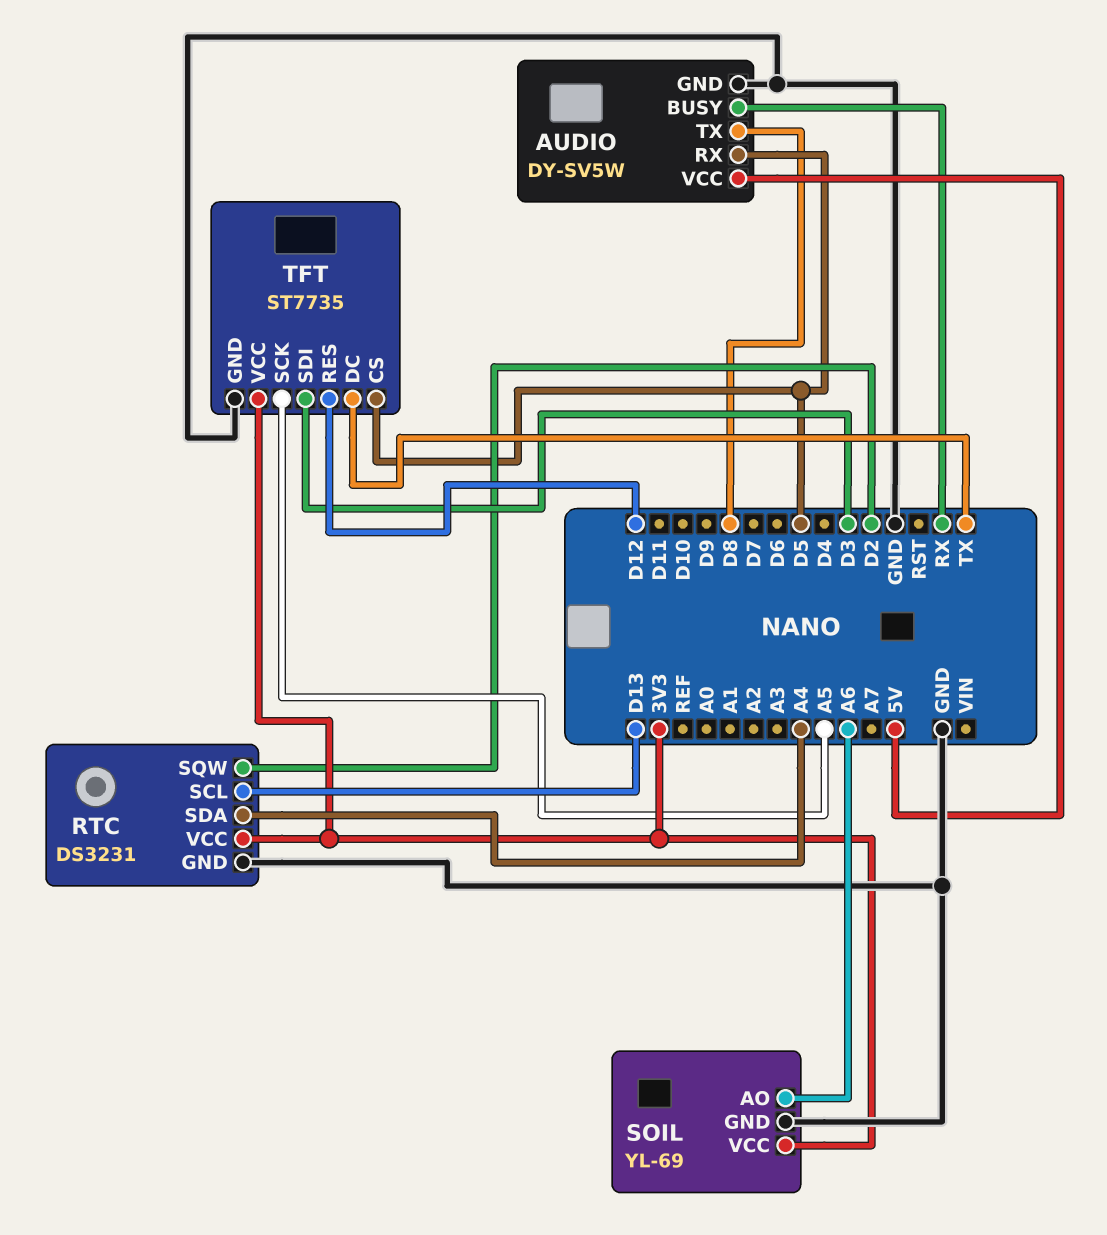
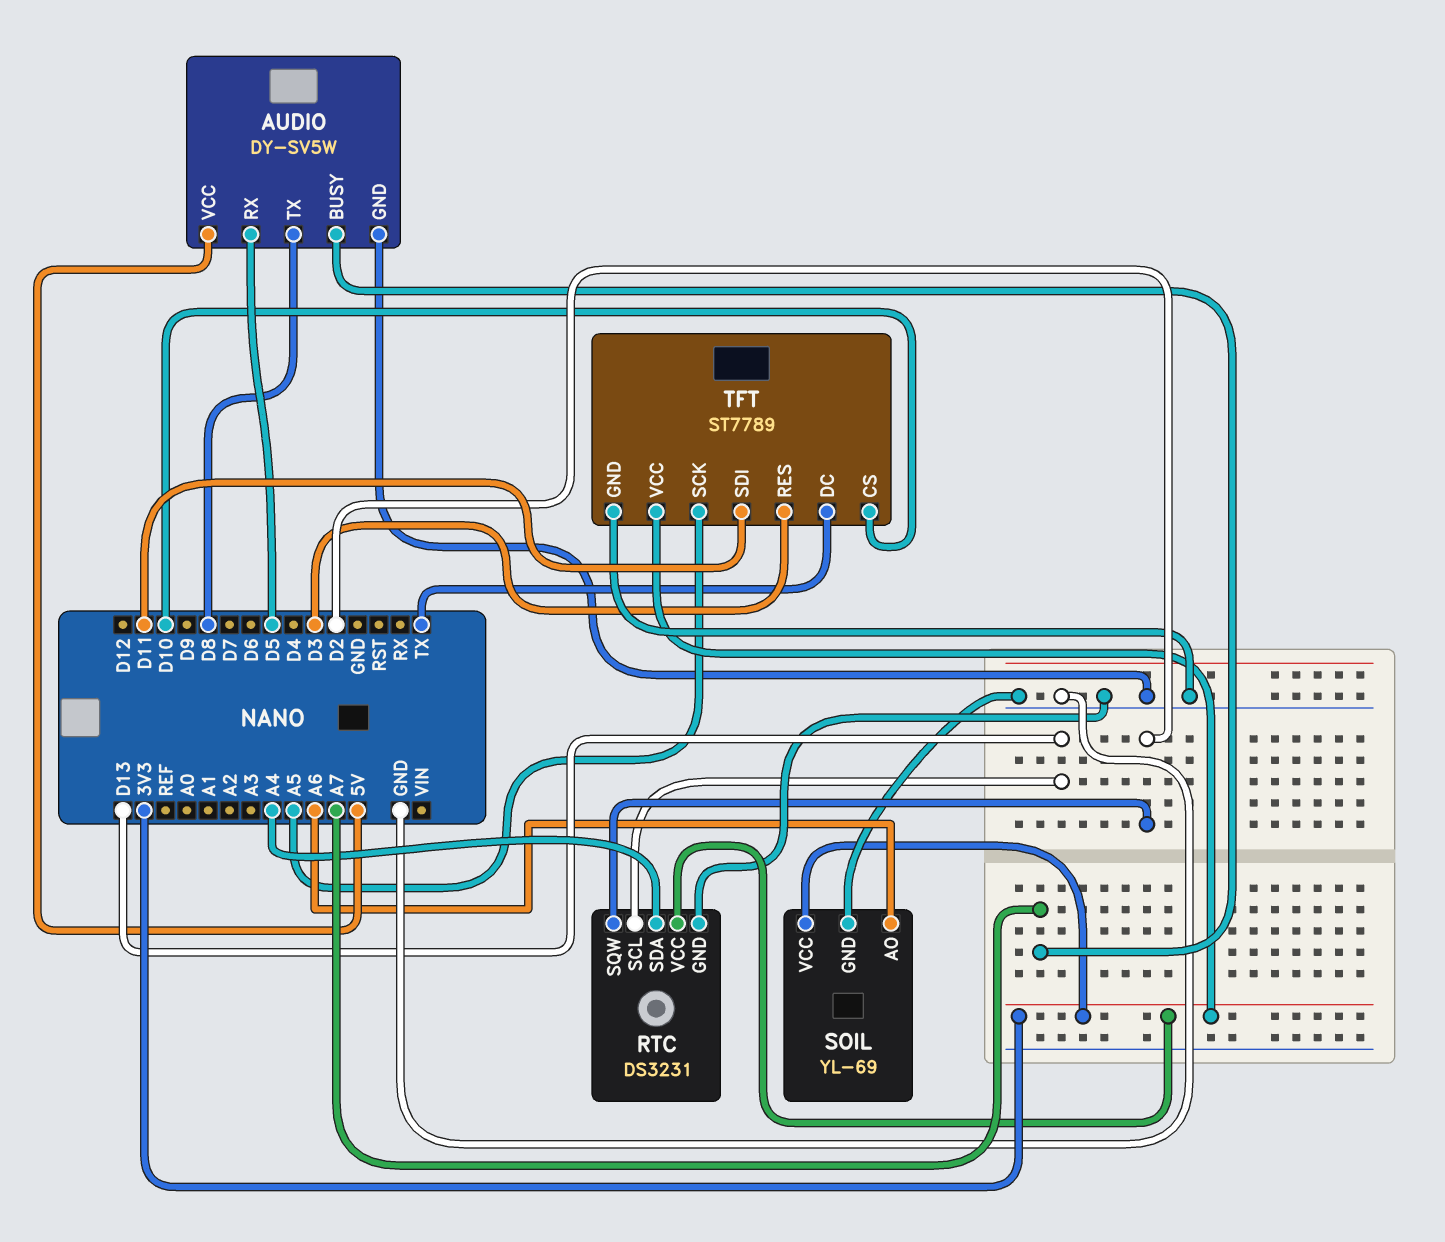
AUDIO pin BUSY: RX -> A7
TFT: ST7735 -> ST7789
TFT pin CS: D5 -> D10
TFT pin RES: D12 -> D3
TFT pin SDI: D3 -> D11

